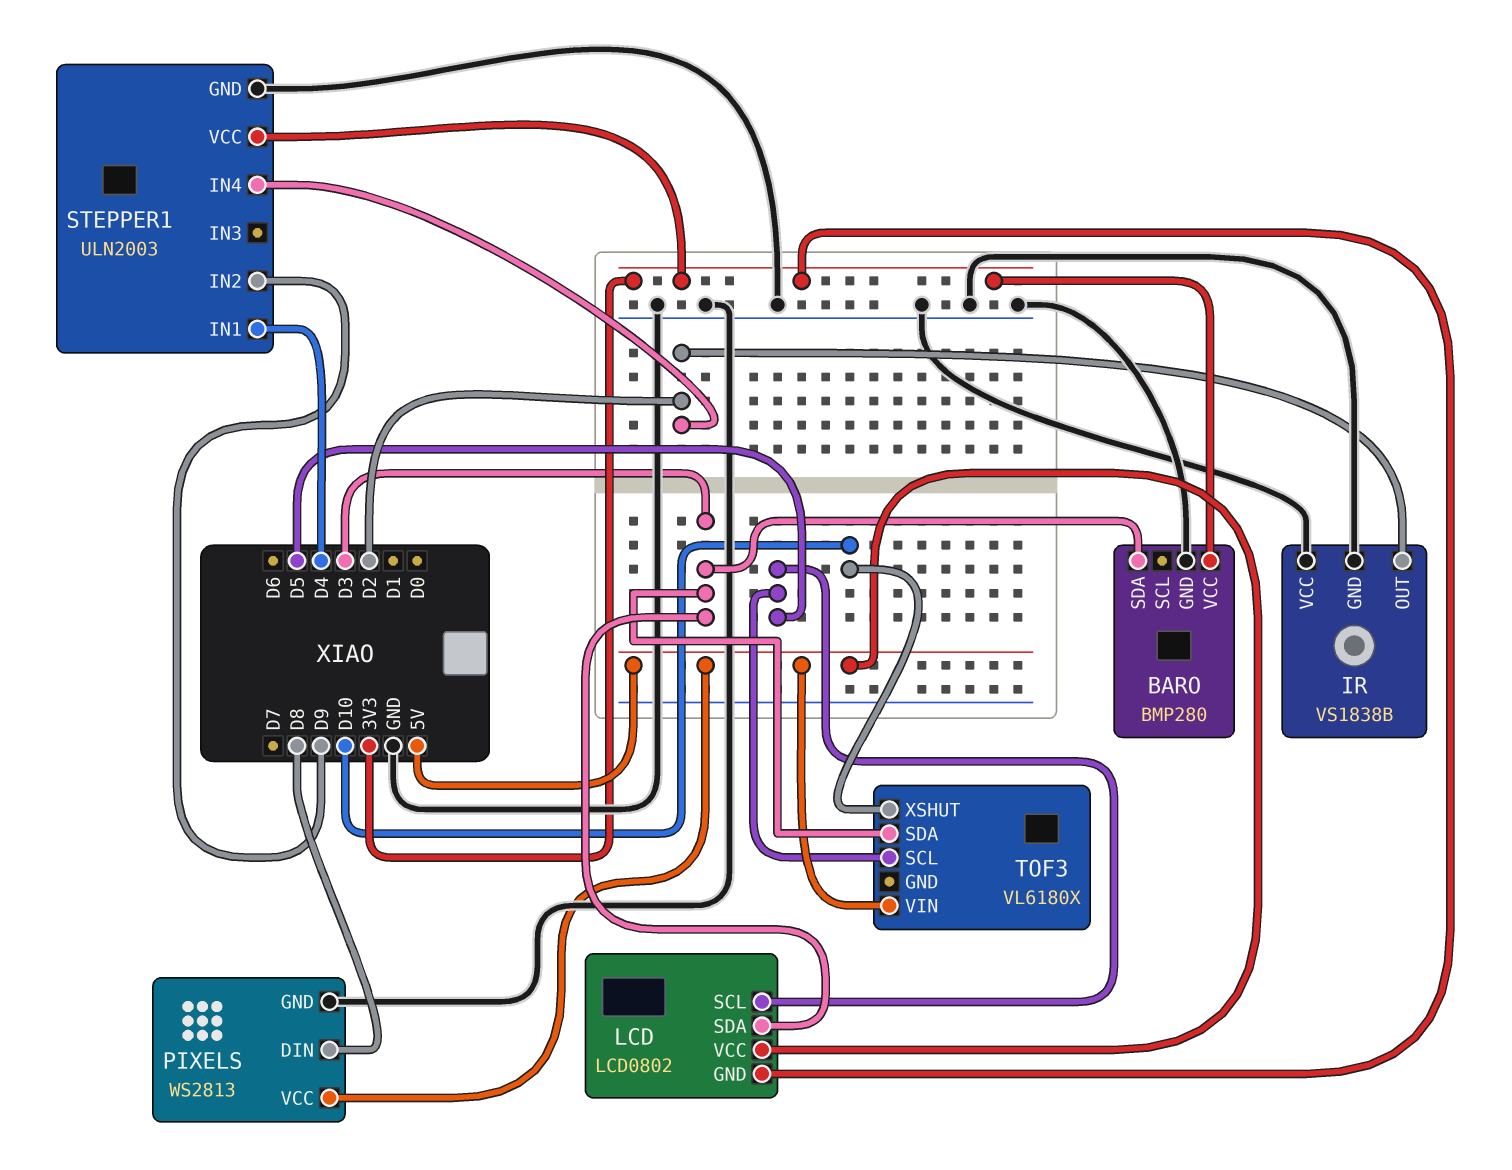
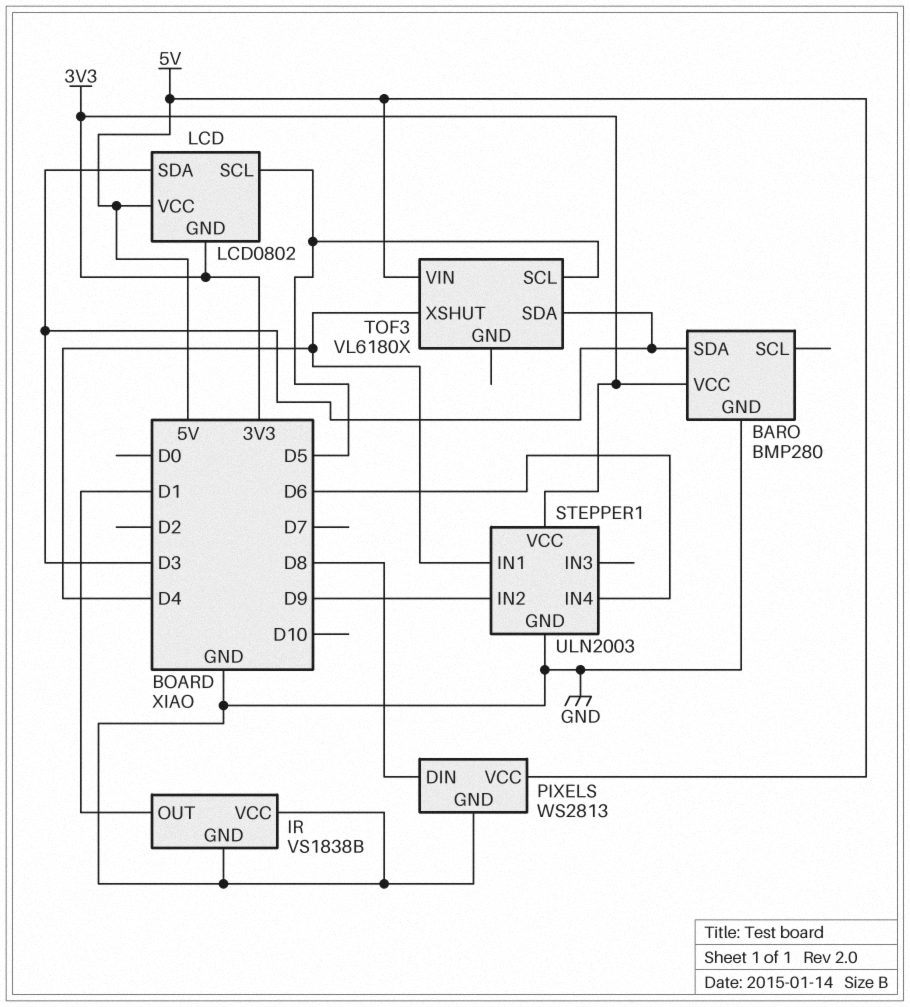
IR pin OUT: D2 -> D1
STEPPER1 pin IN4: D2 -> D6
TOF3 pin XSHUT: D10 -> D4

